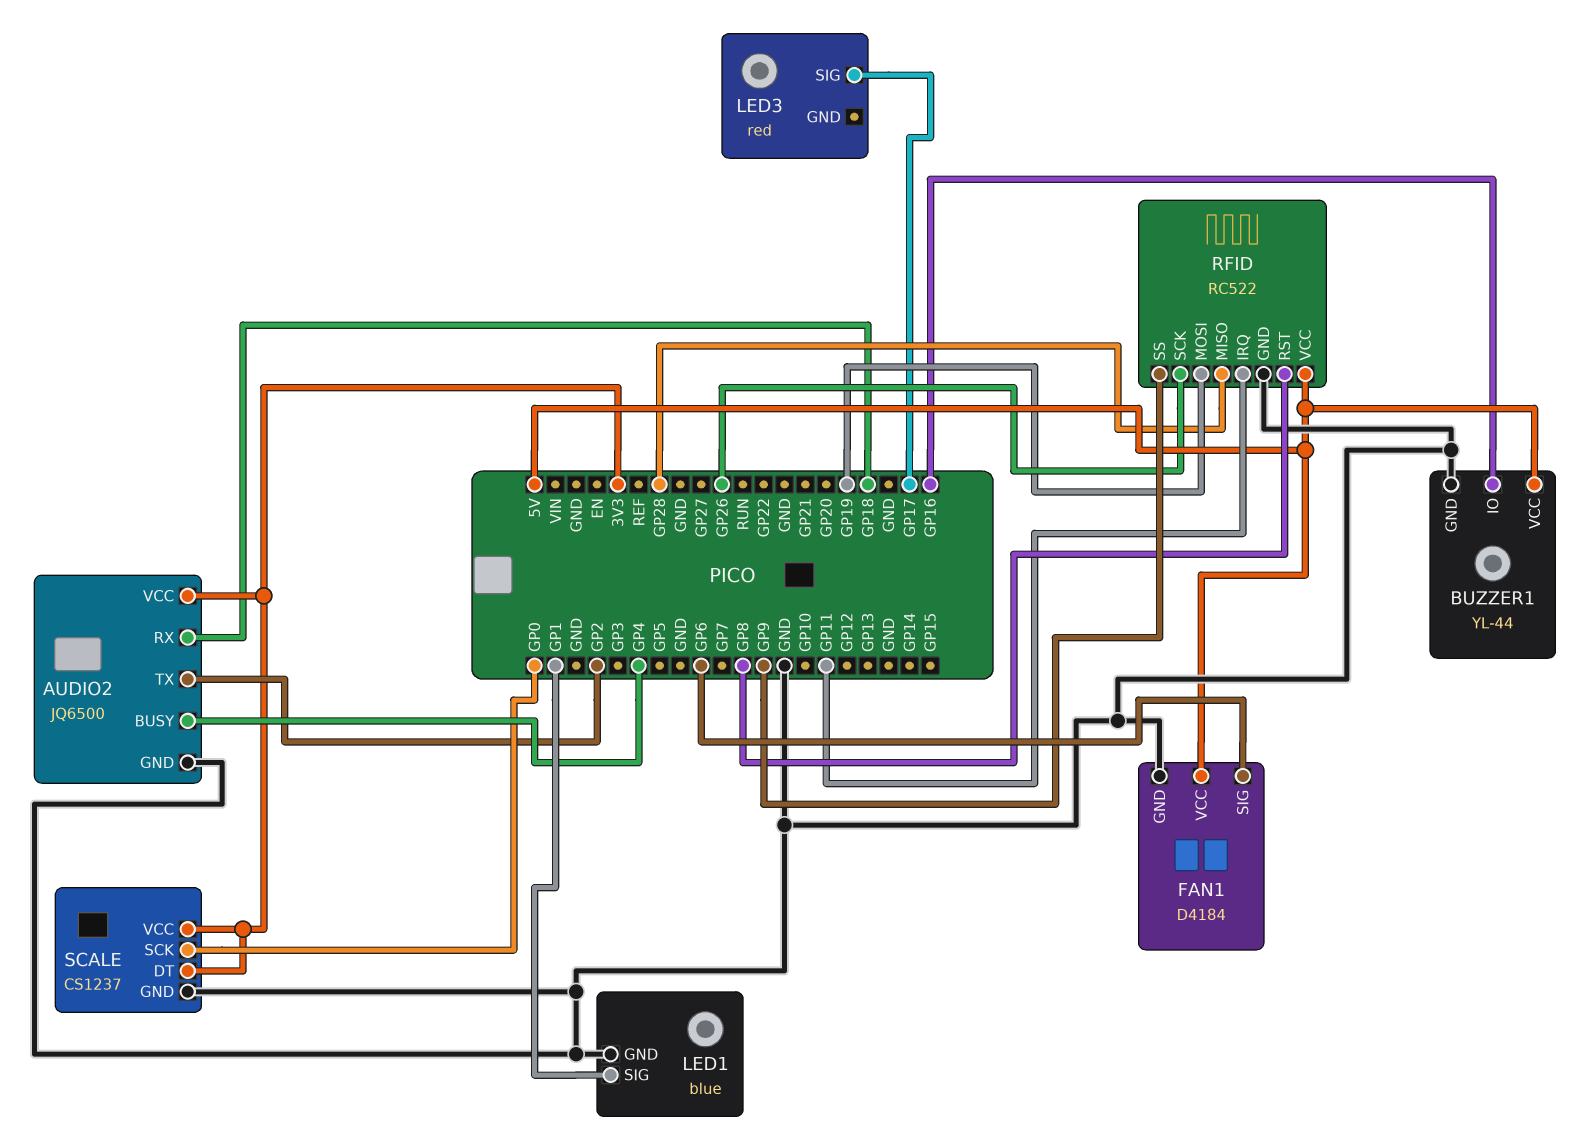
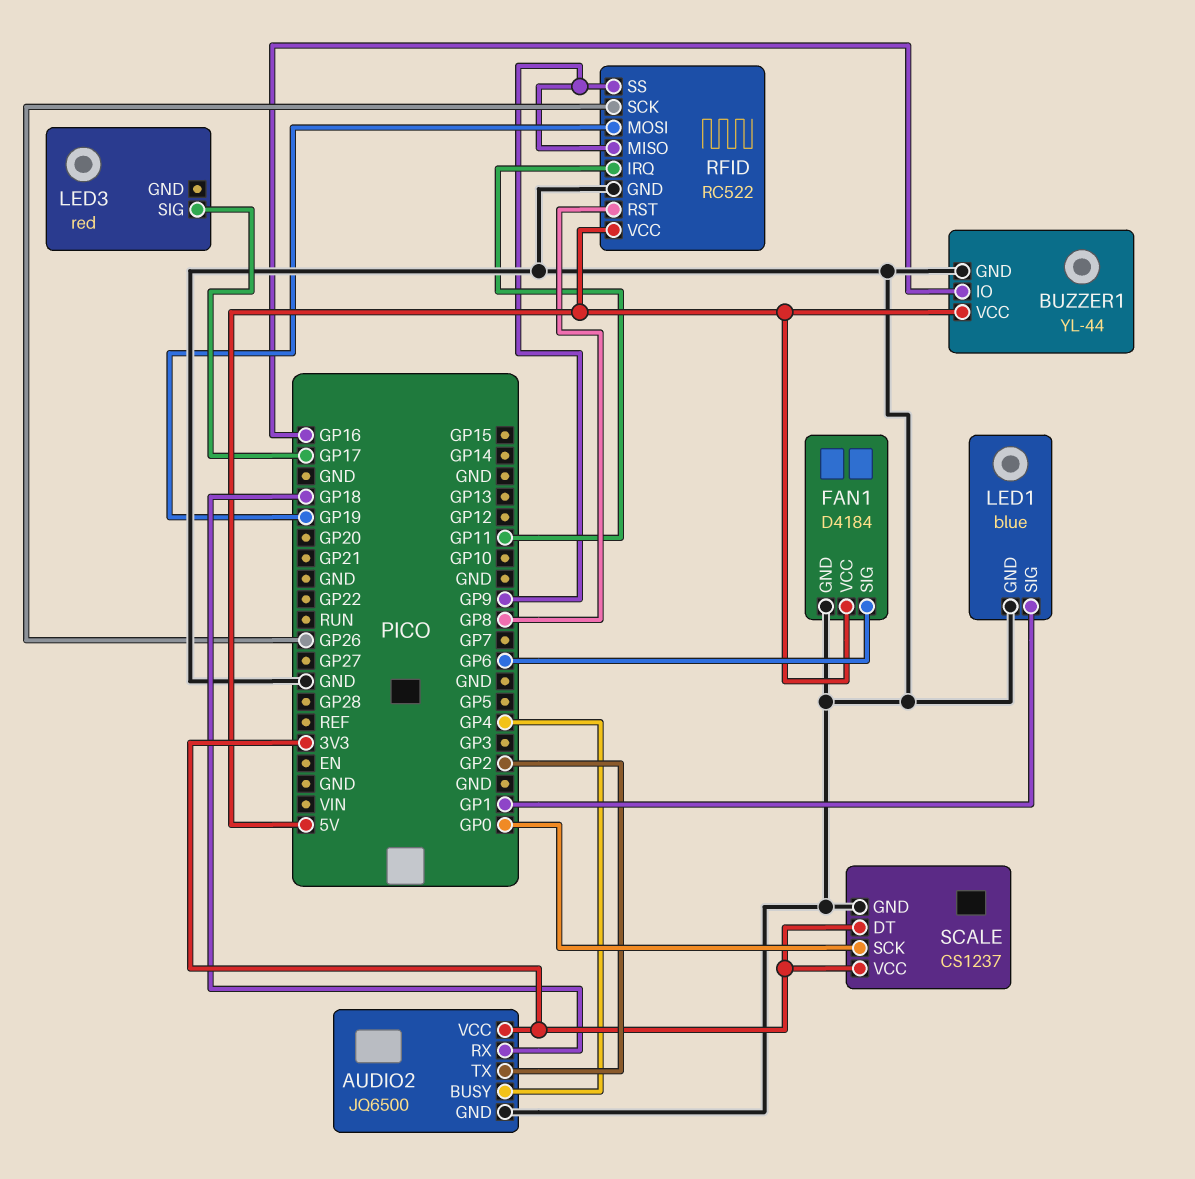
RFID pin MISO: GP28 -> GP9

